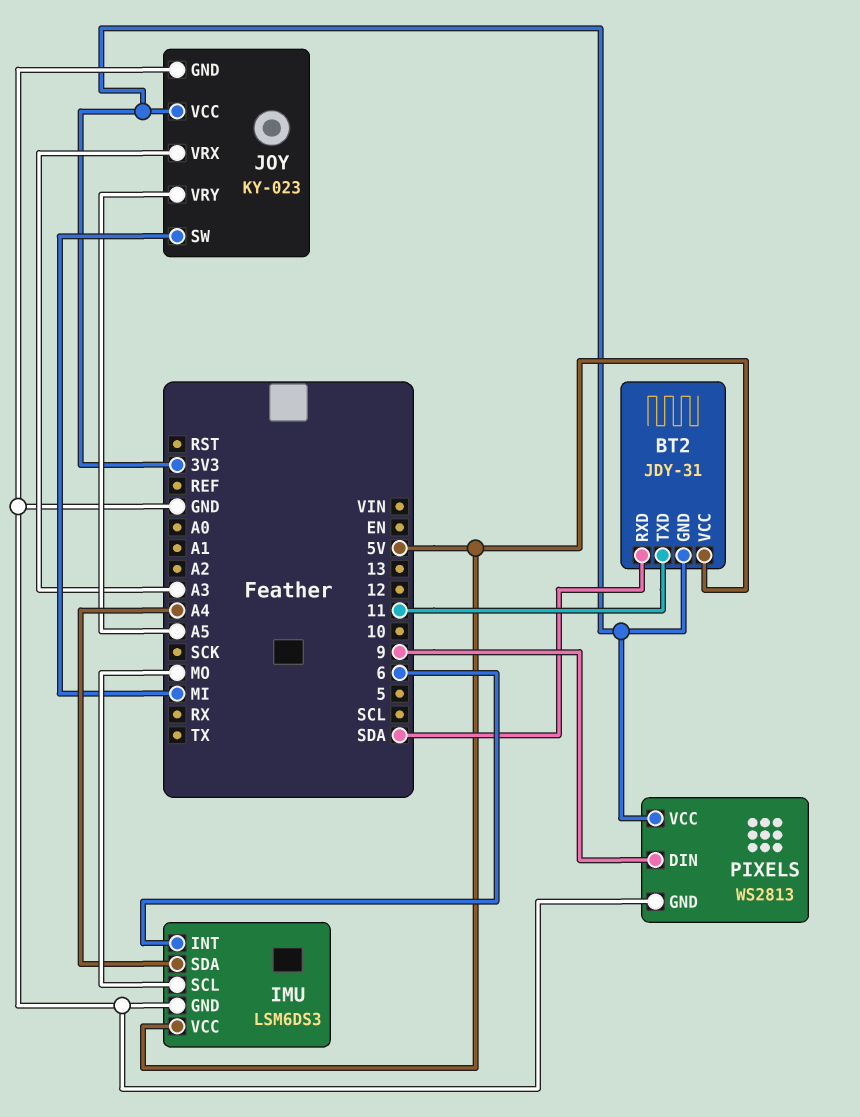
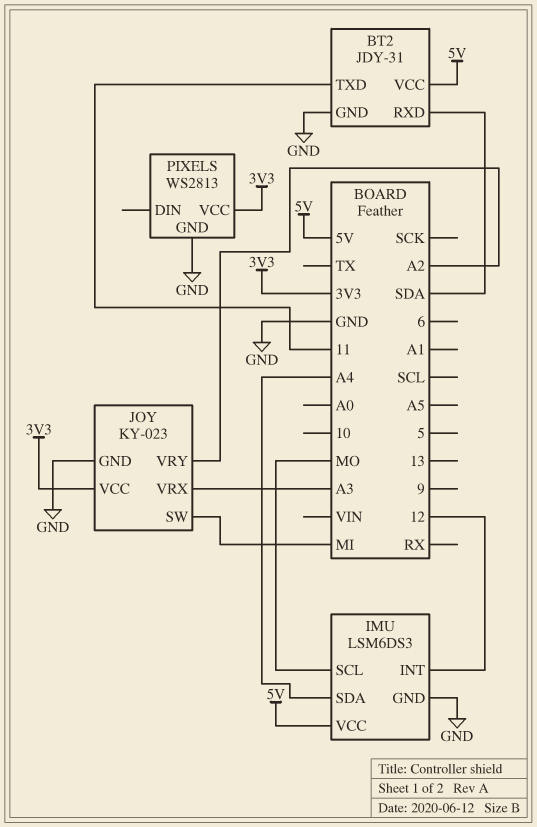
BT2 pin GND: 3V3 -> GND
IMU pin INT: 6 -> 12
JOY pin VRY: A5 -> A2
PIXELS pin DIN: 9 -> none

